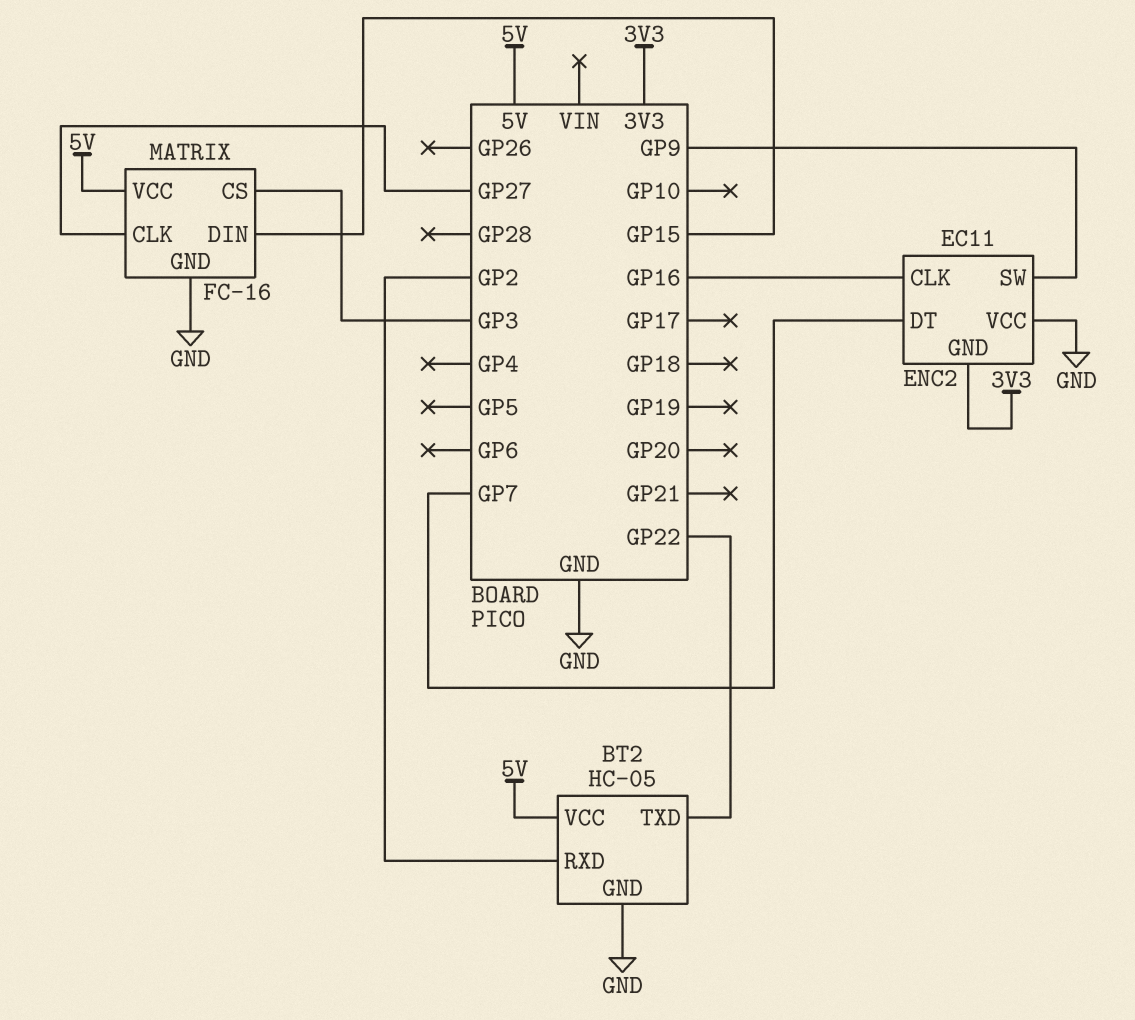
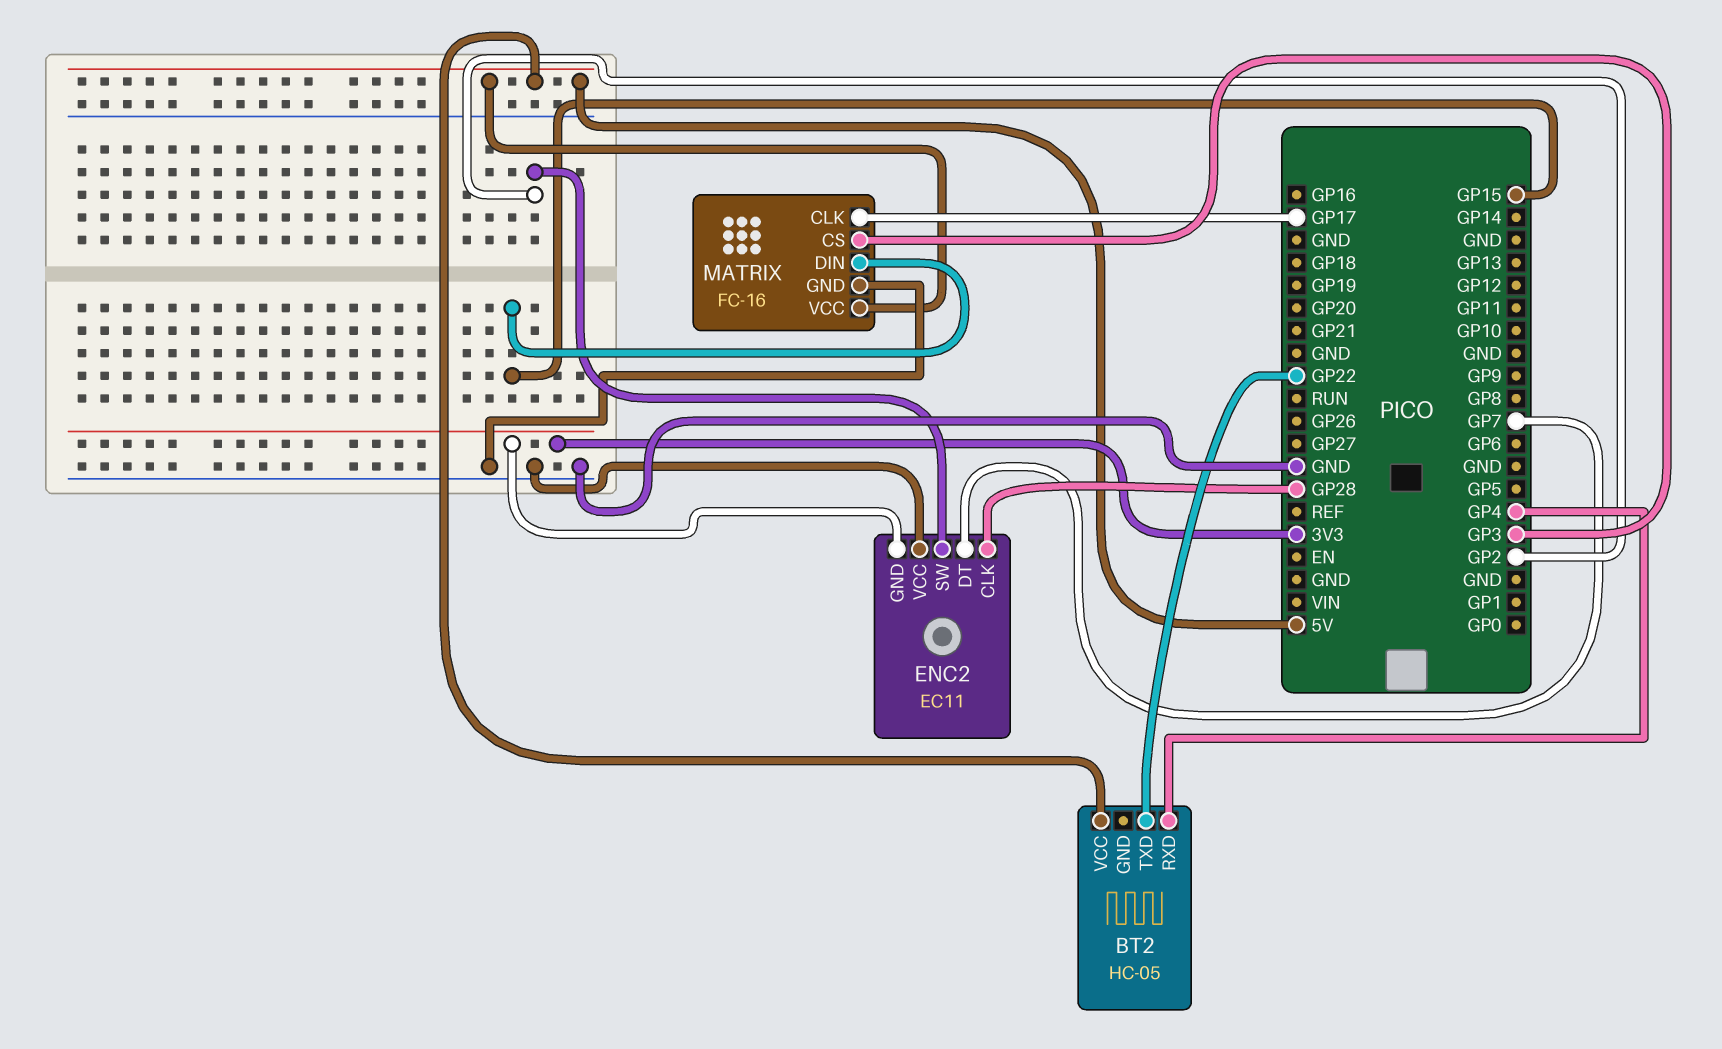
BT2 pin GND: GND -> none
BT2 pin RXD: GP2 -> GP4
ENC2 pin CLK: GP16 -> GP28
ENC2 pin SW: GP9 -> GP2
MATRIX pin CLK: GP27 -> GP17

